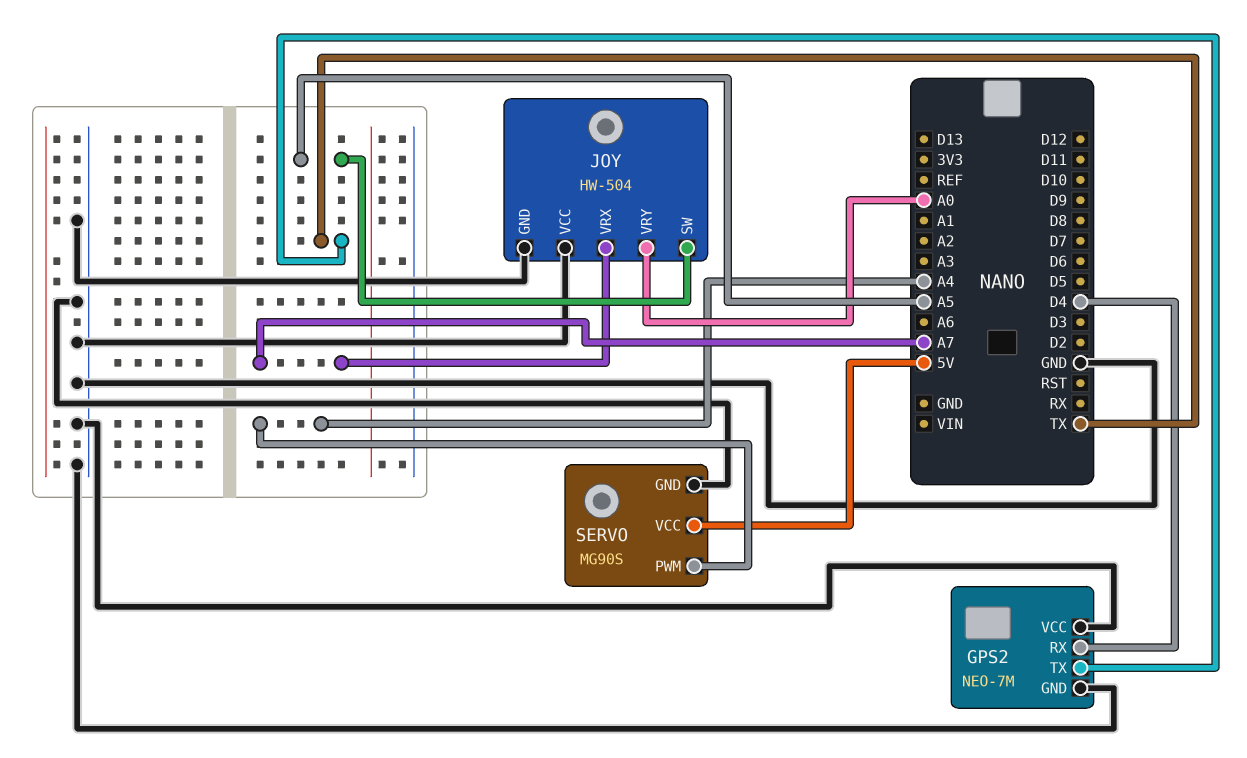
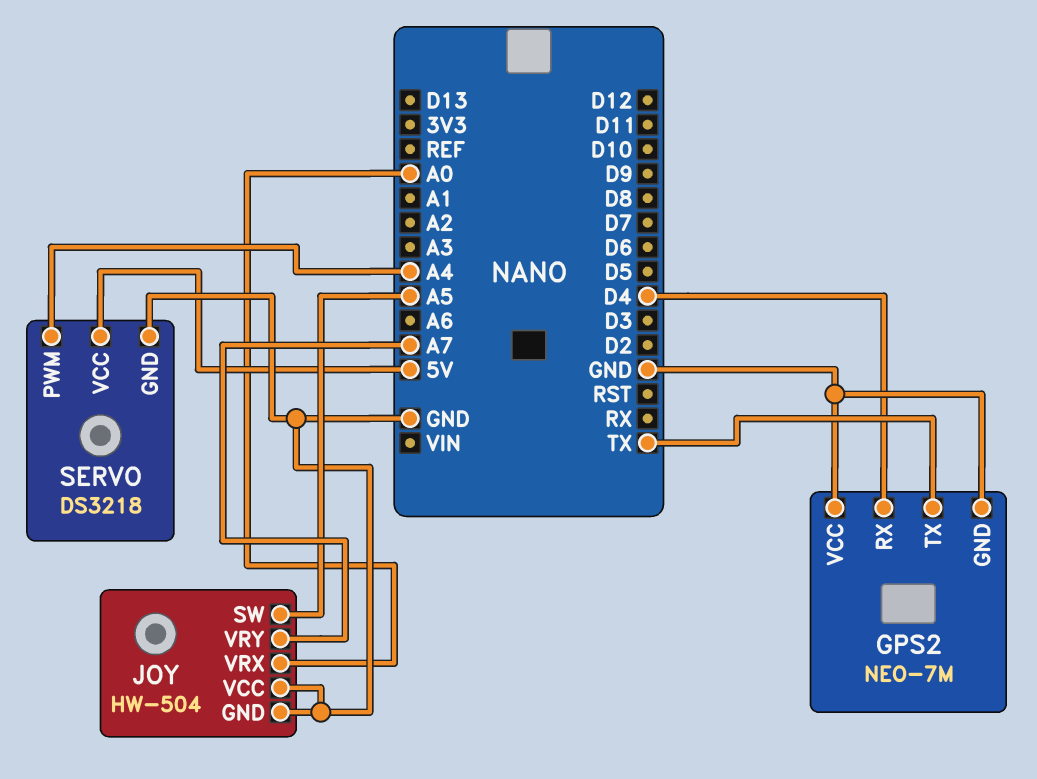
JOY pin VRX: A7 -> A0
JOY pin VRY: A0 -> A7
SERVO: MG90S -> DS3218

